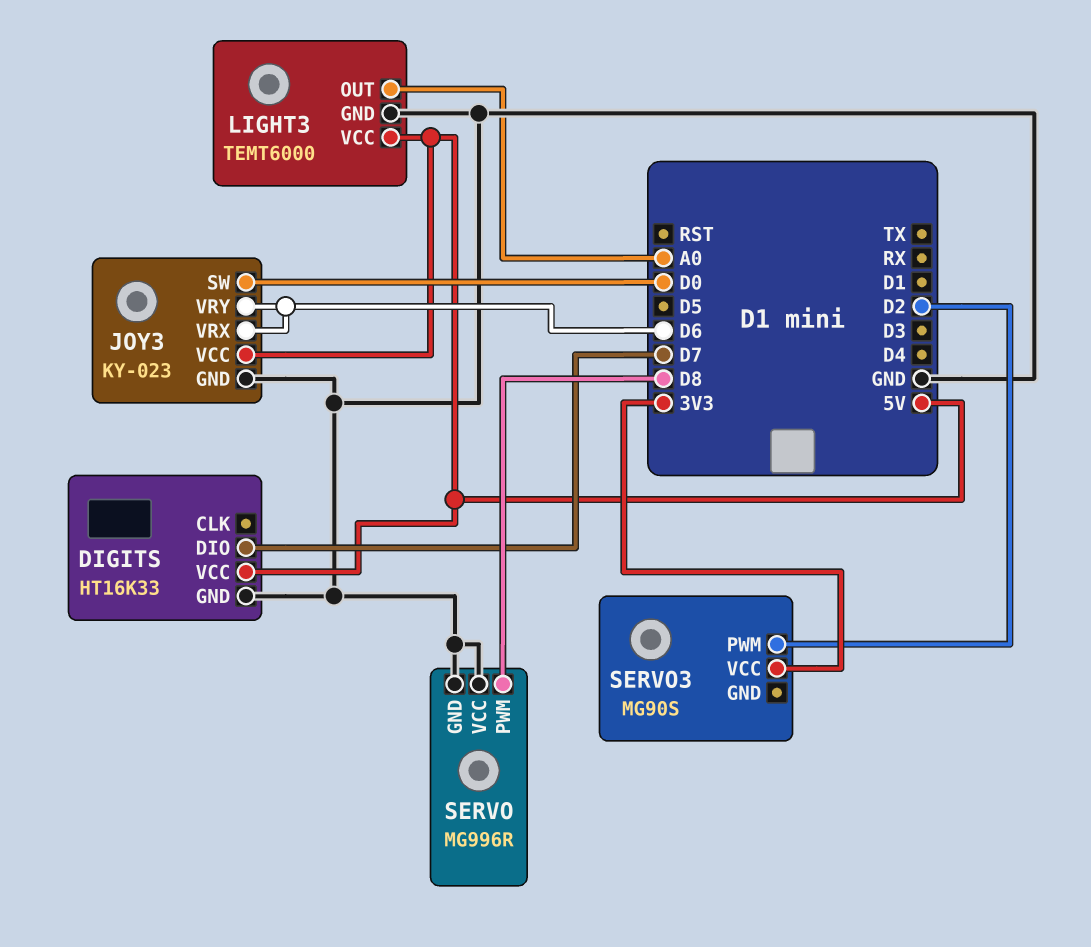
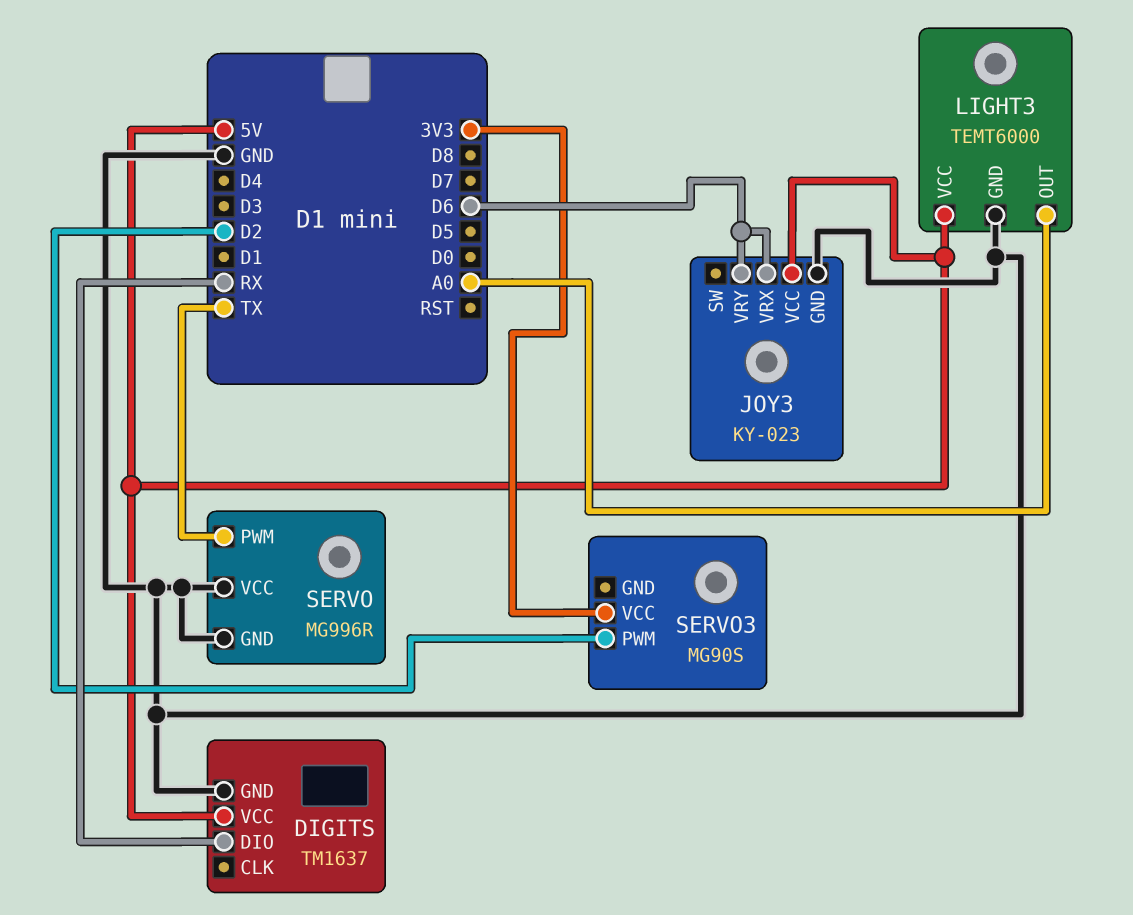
DIGITS: HT16K33 -> TM1637
DIGITS pin DIO: D7 -> RX
JOY3 pin SW: D0 -> none
SERVO pin PWM: D8 -> TX

